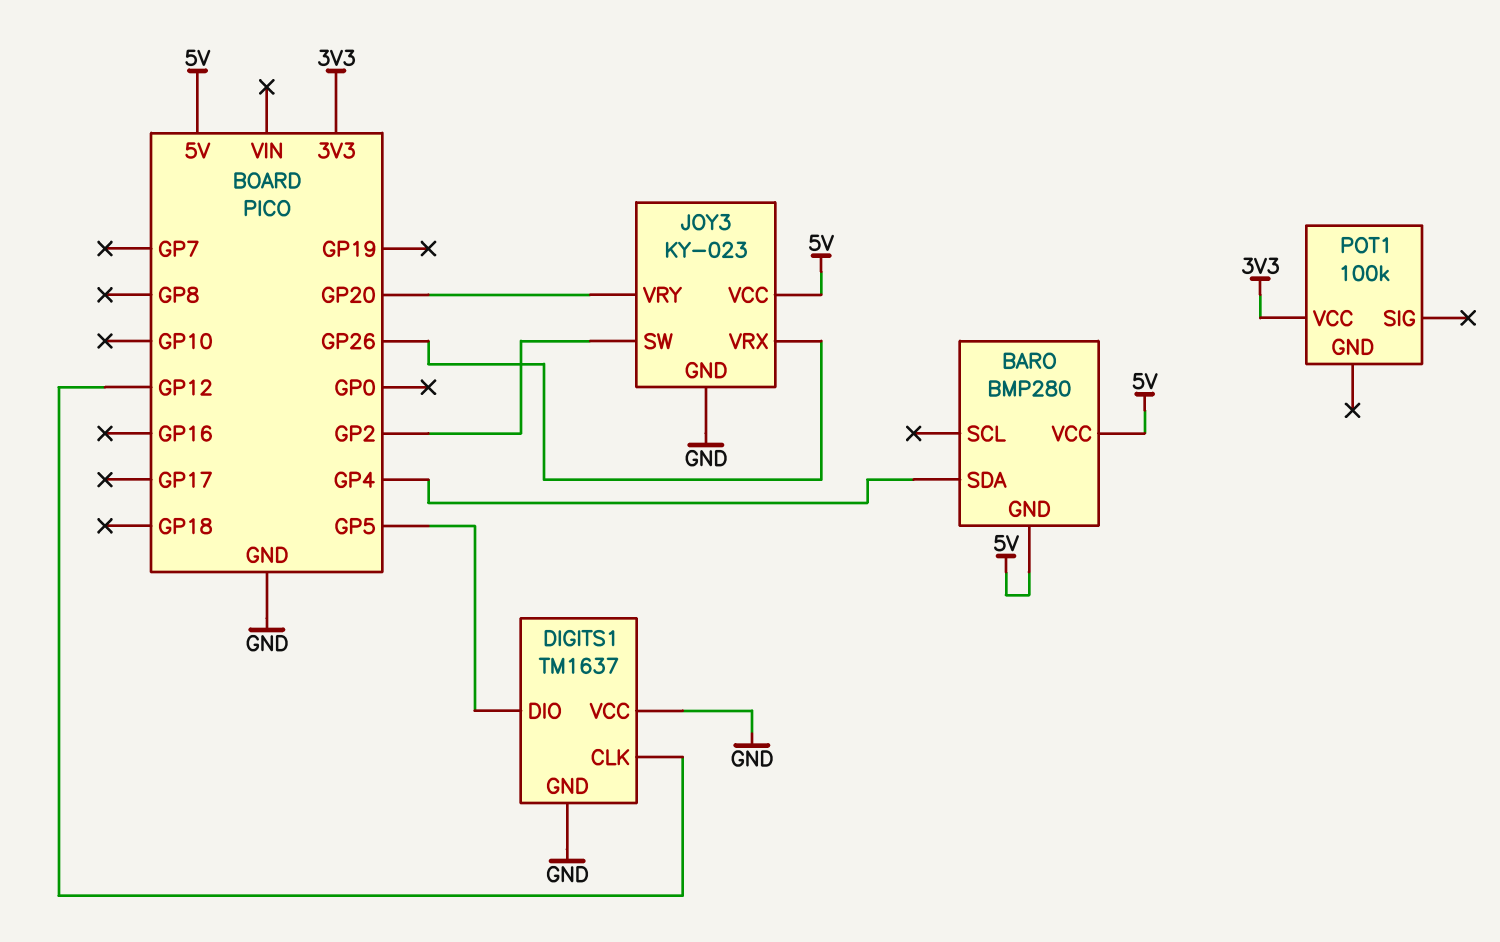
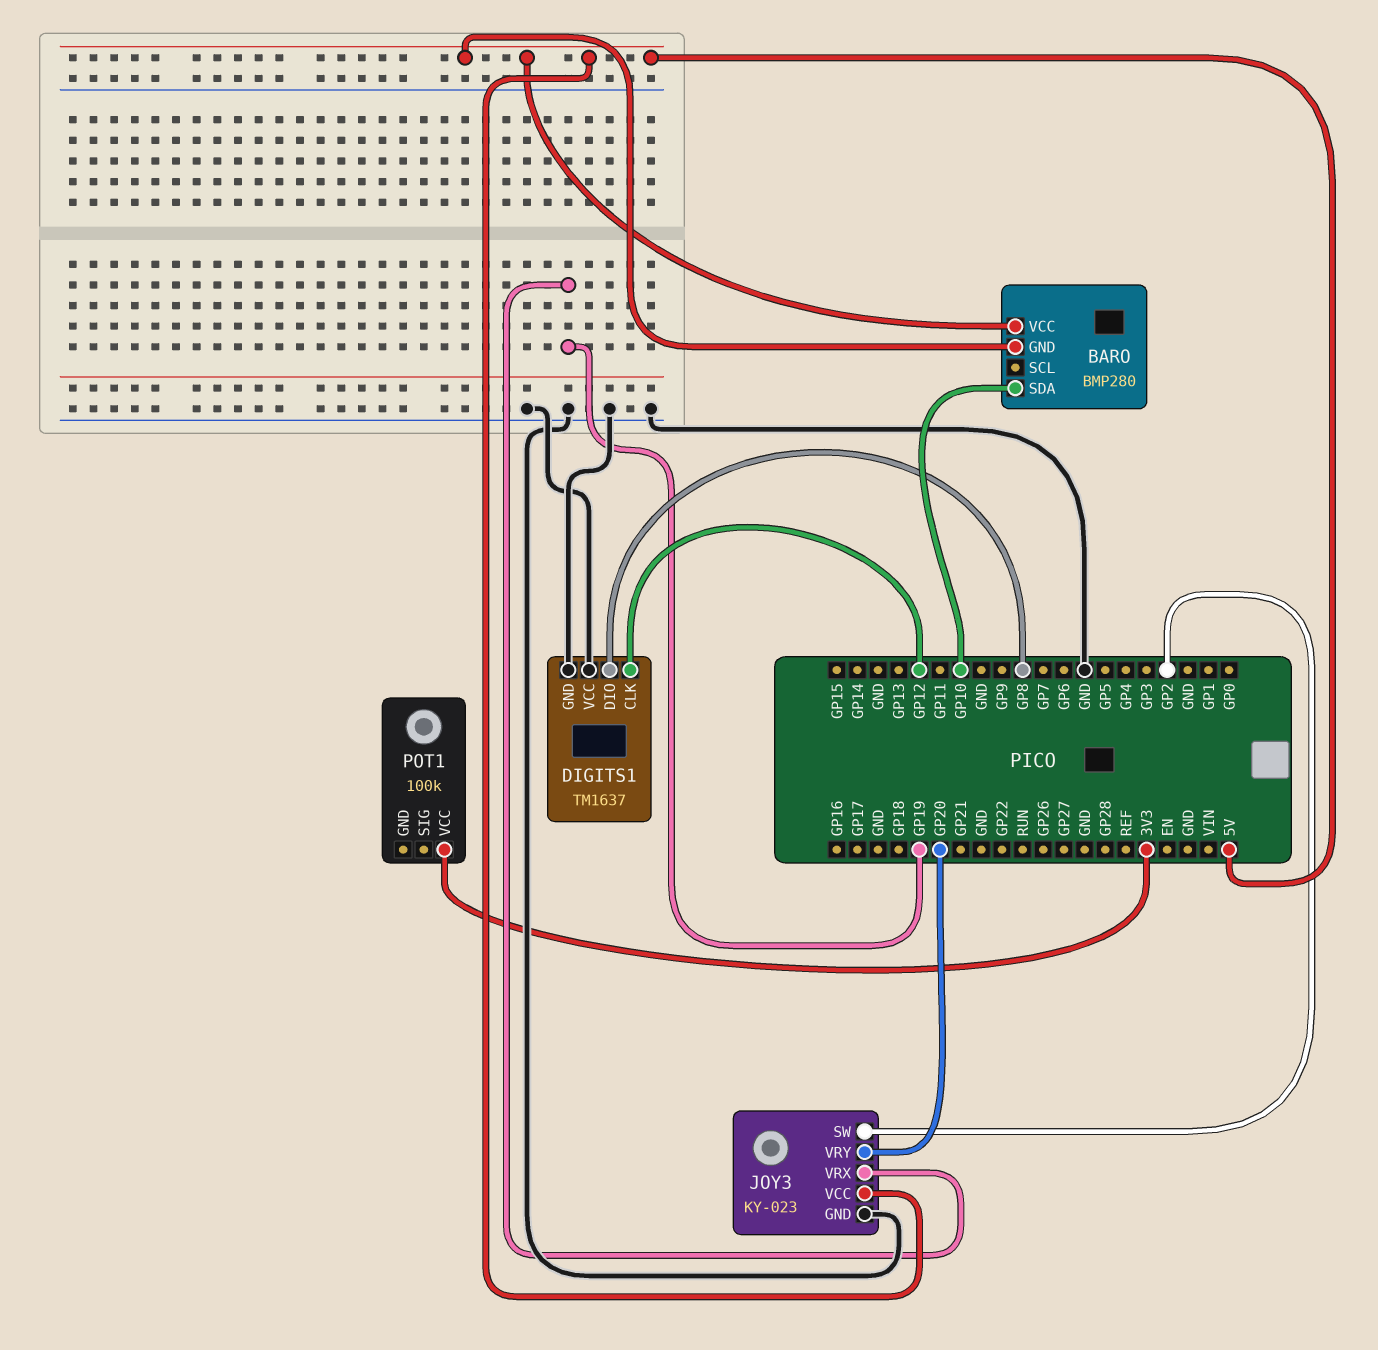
BARO pin SDA: GP4 -> GP10
DIGITS1 pin DIO: GP5 -> GP8
JOY3 pin VRX: GP26 -> GP19

